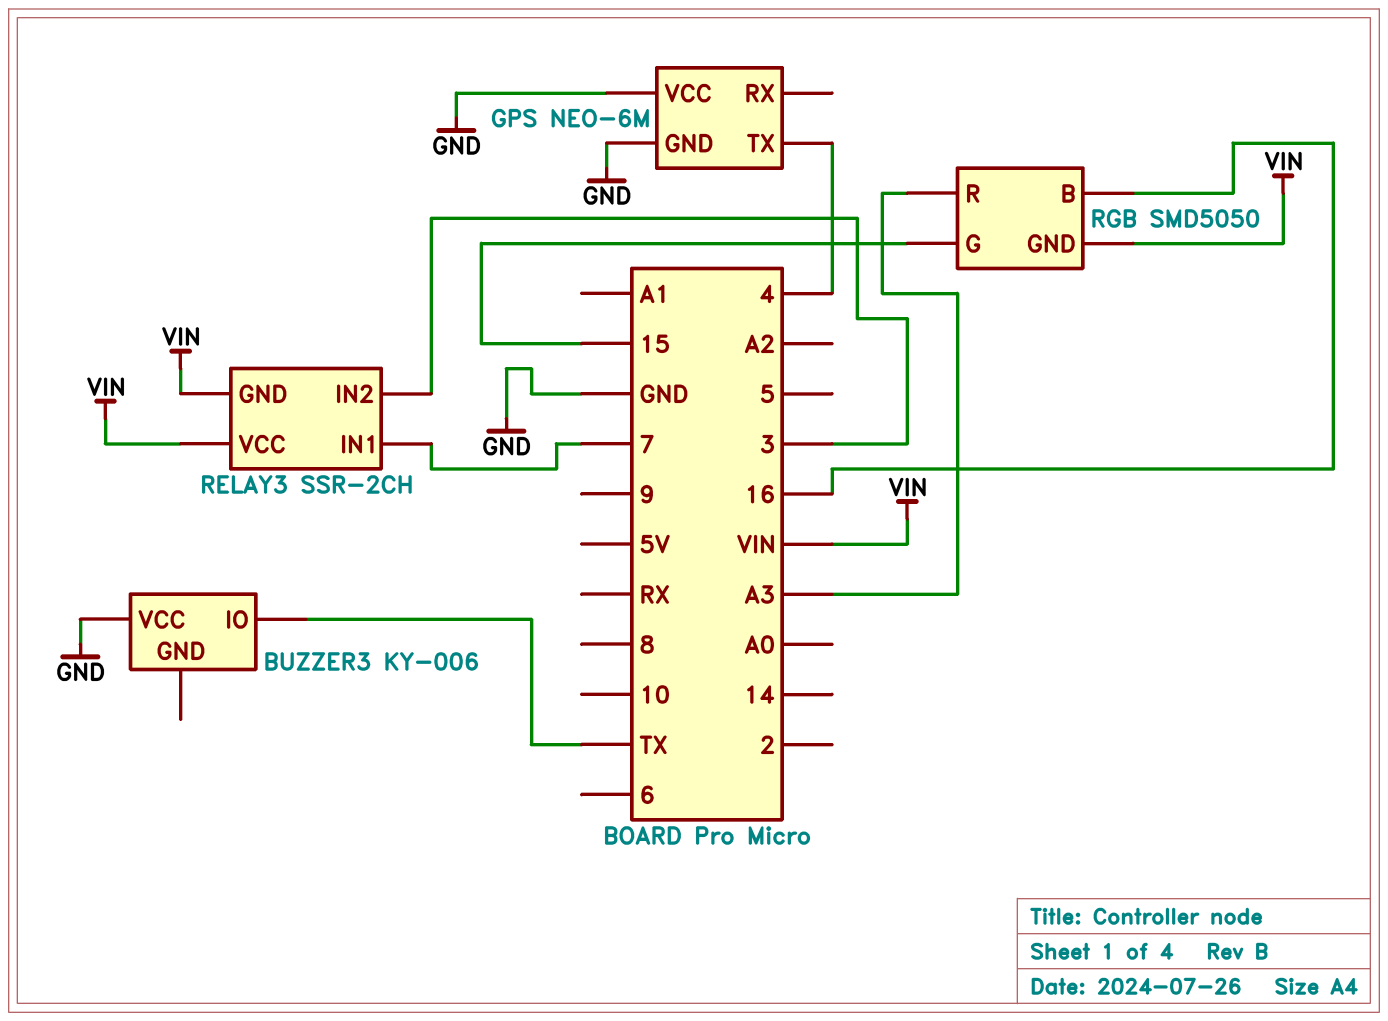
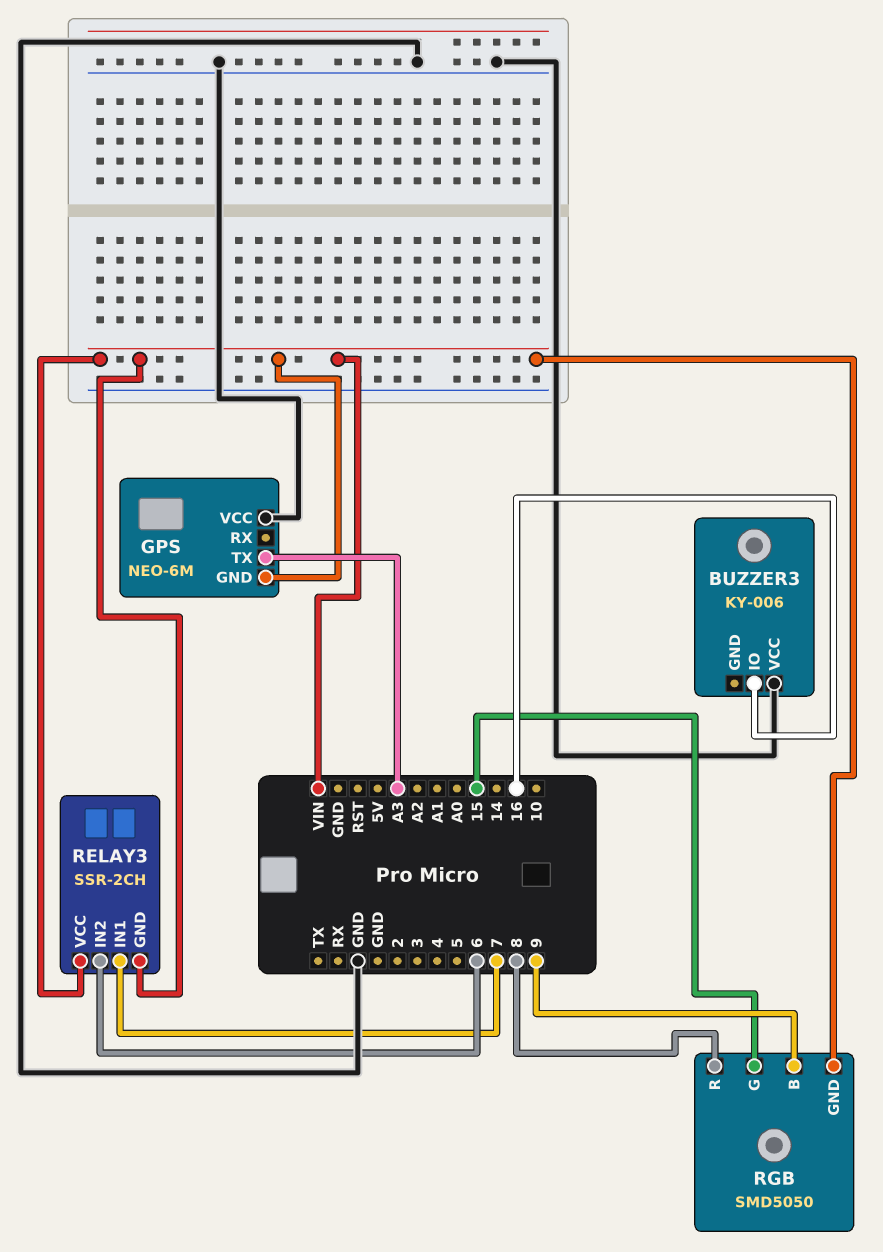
BUZZER3 pin IO: TX -> 16
GPS pin GND: GND -> VIN
GPS pin TX: 4 -> A3
RELAY3 pin IN2: 3 -> 6
RGB pin B: 16 -> 9
RGB pin R: A3 -> 8

